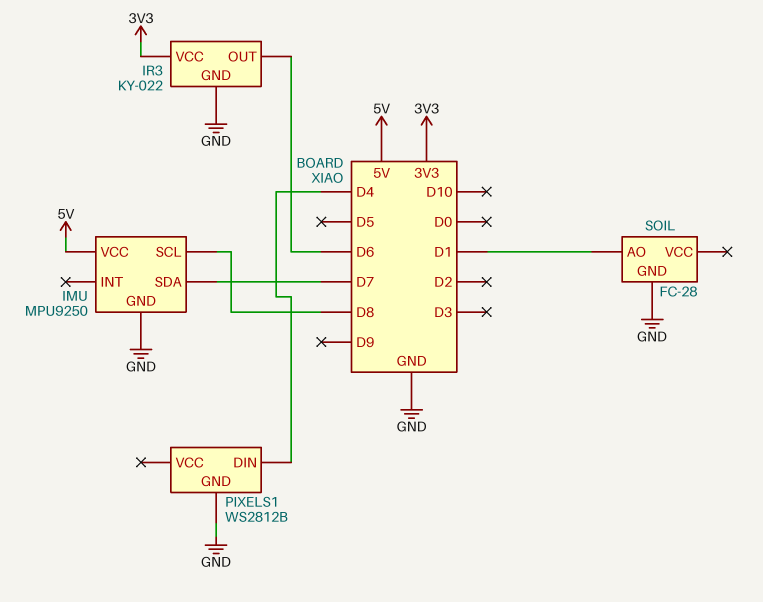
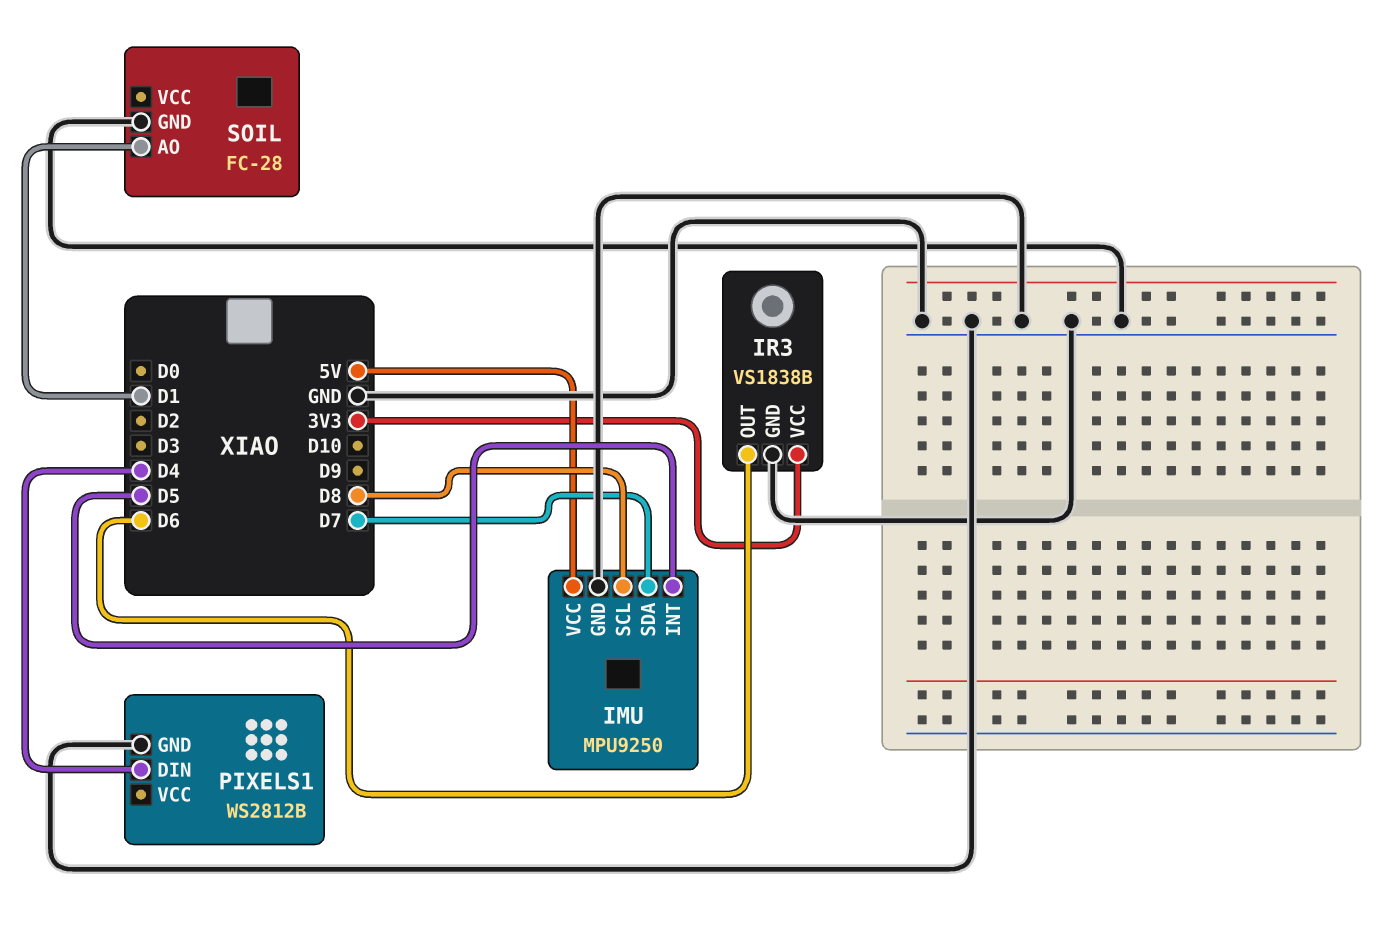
IMU pin INT: none -> D5
IR3: KY-022 -> VS1838B

